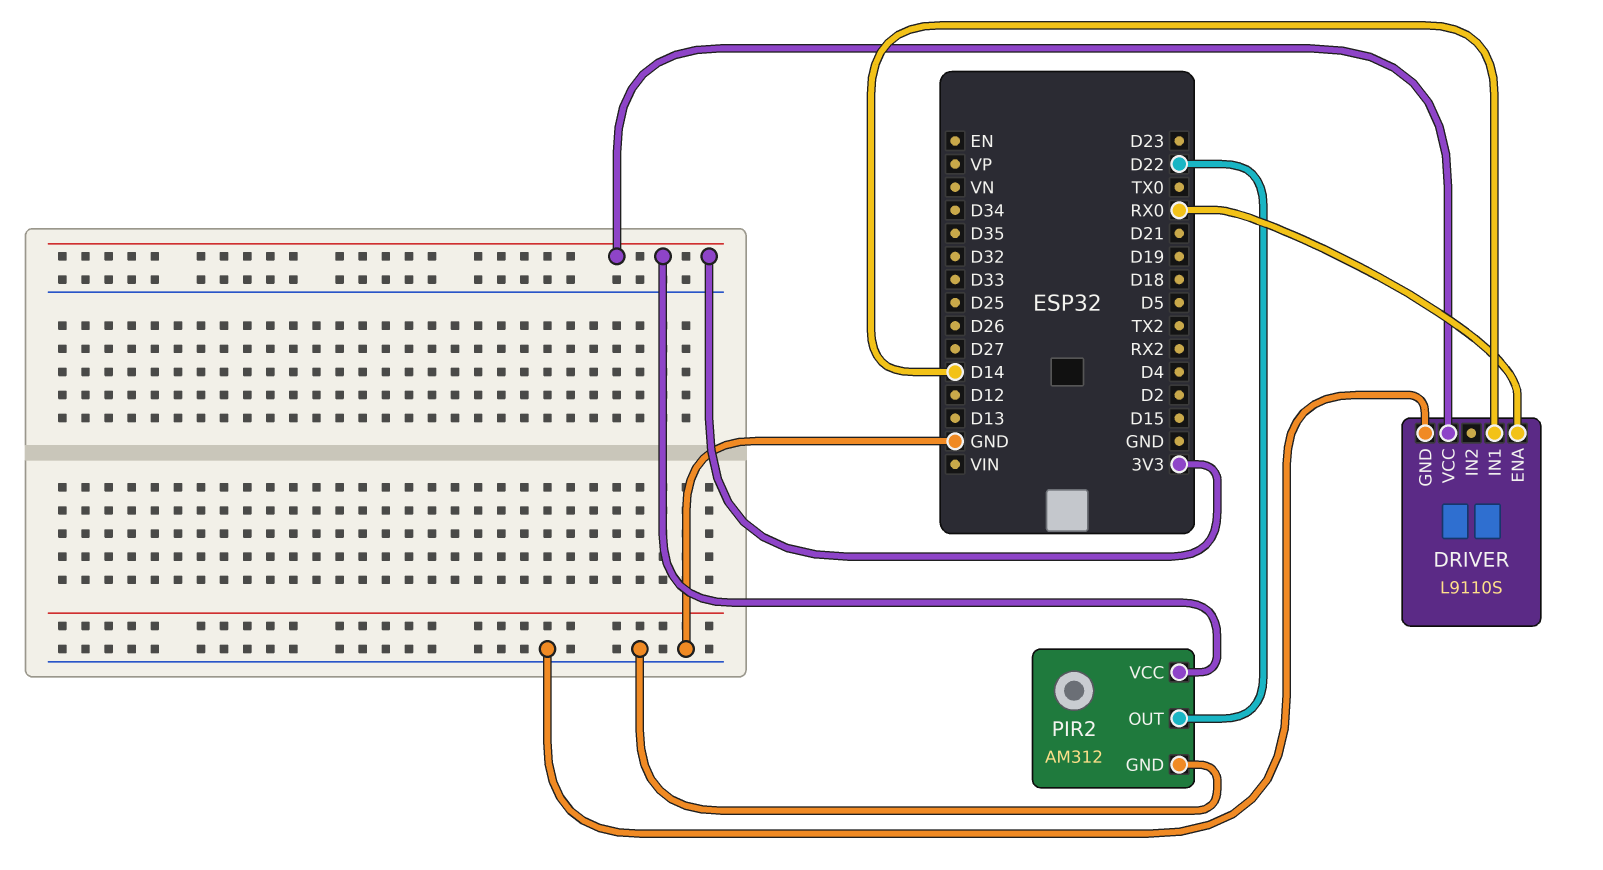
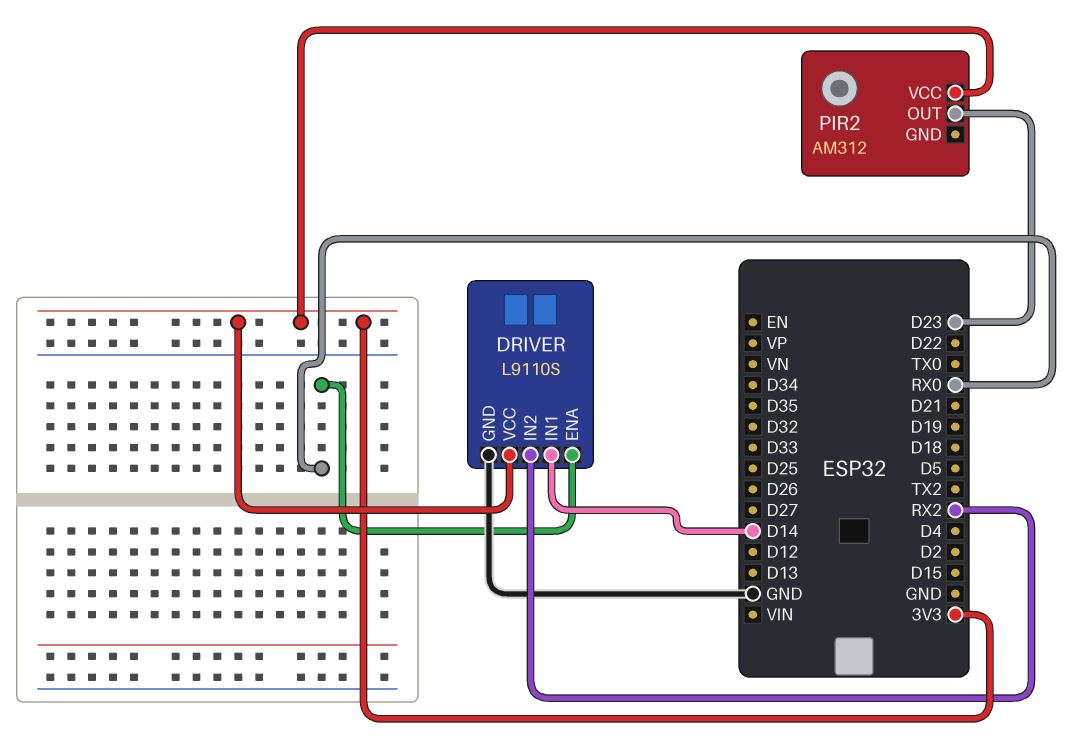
DRIVER pin IN2: none -> RX2
PIR2 pin GND: GND -> none
PIR2 pin OUT: D22 -> D23

